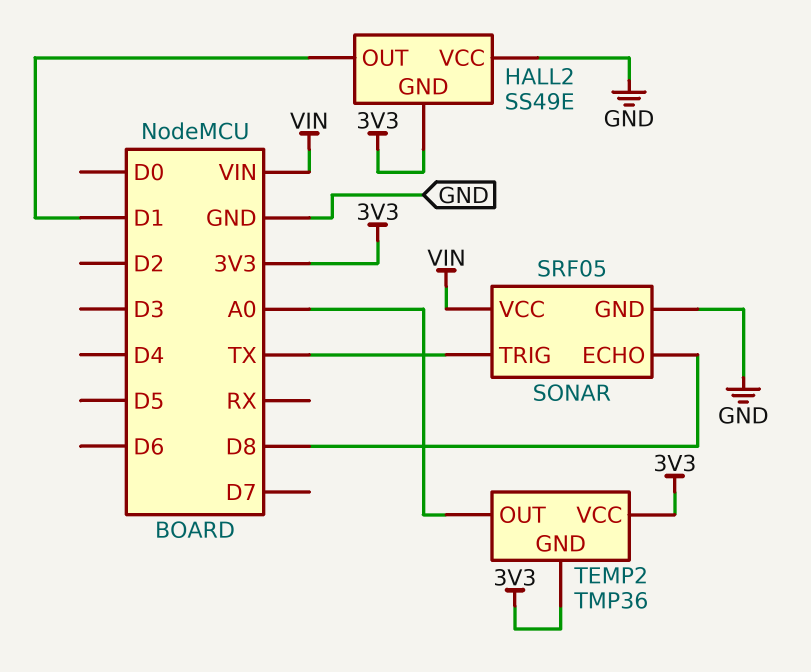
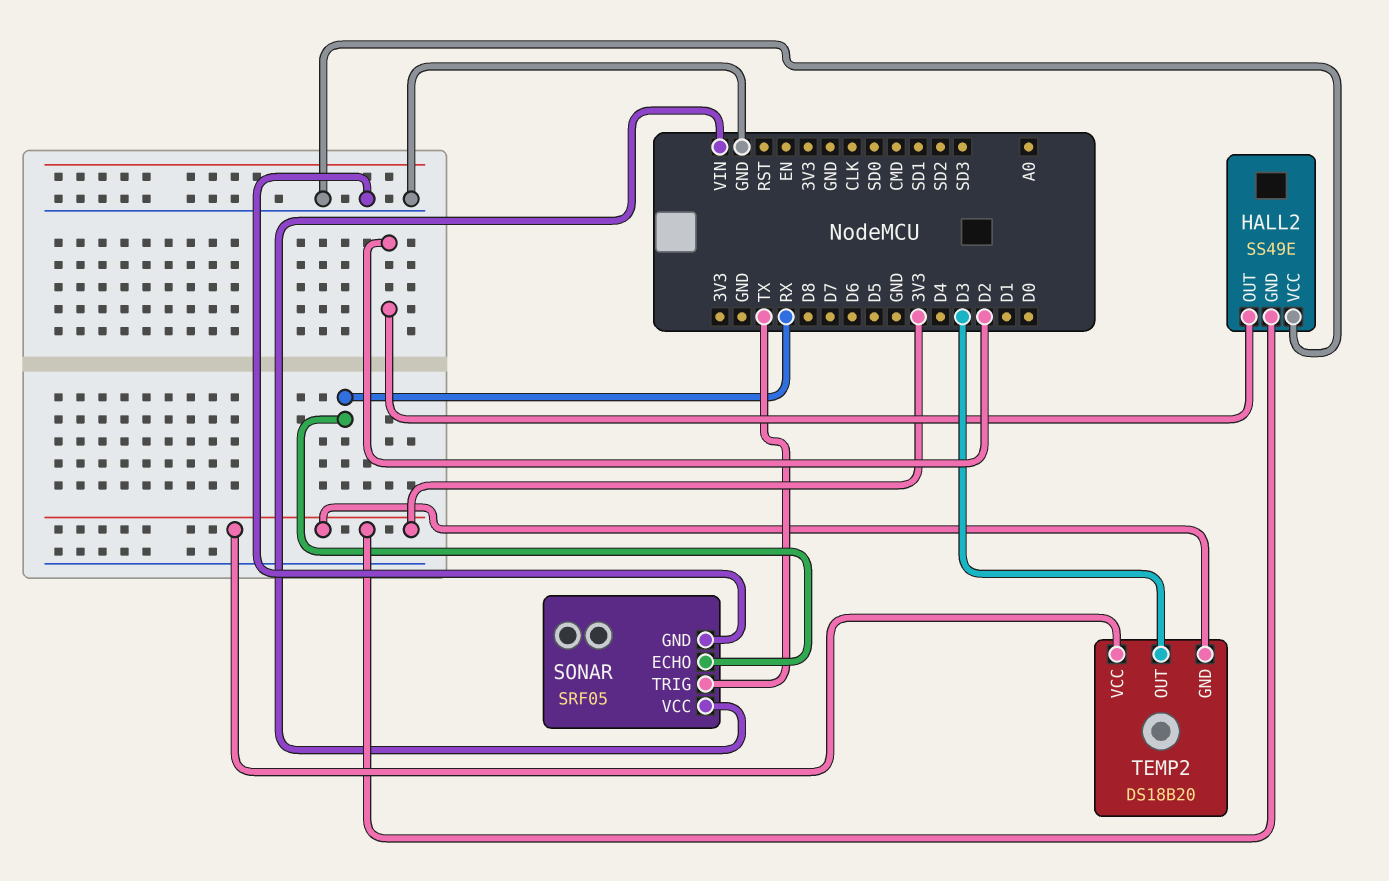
HALL2 pin OUT: D1 -> D2
SONAR pin ECHO: D8 -> RX
TEMP2: TMP36 -> DS18B20
TEMP2 pin OUT: A0 -> D3

